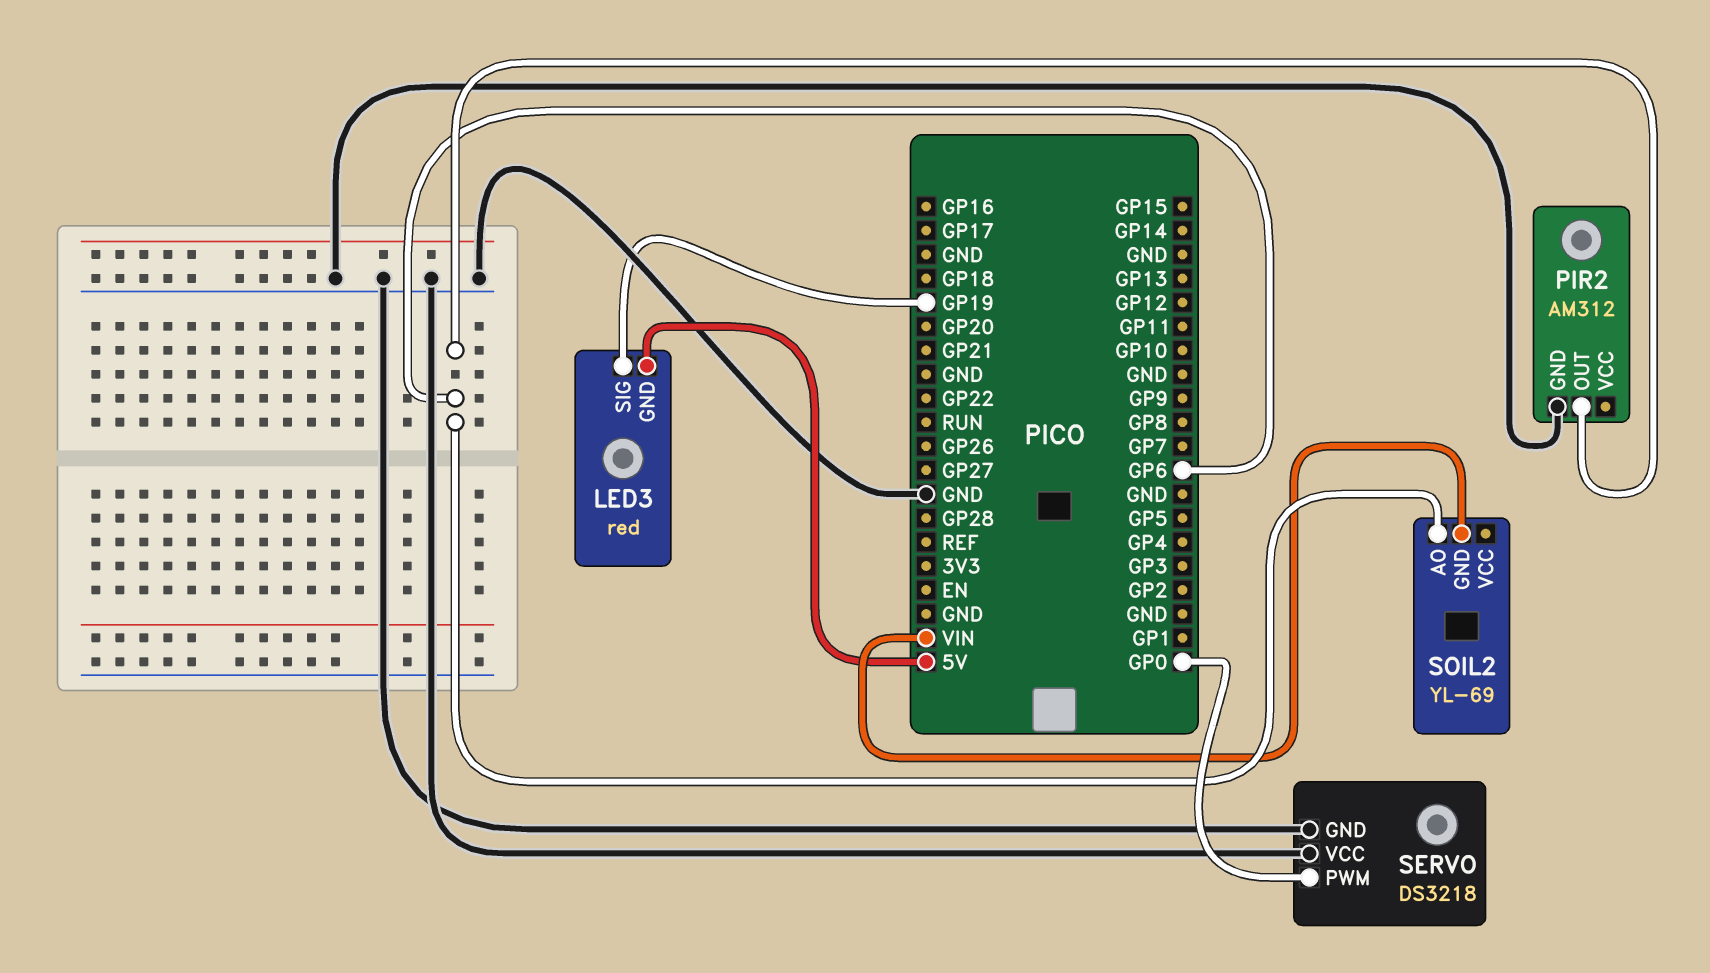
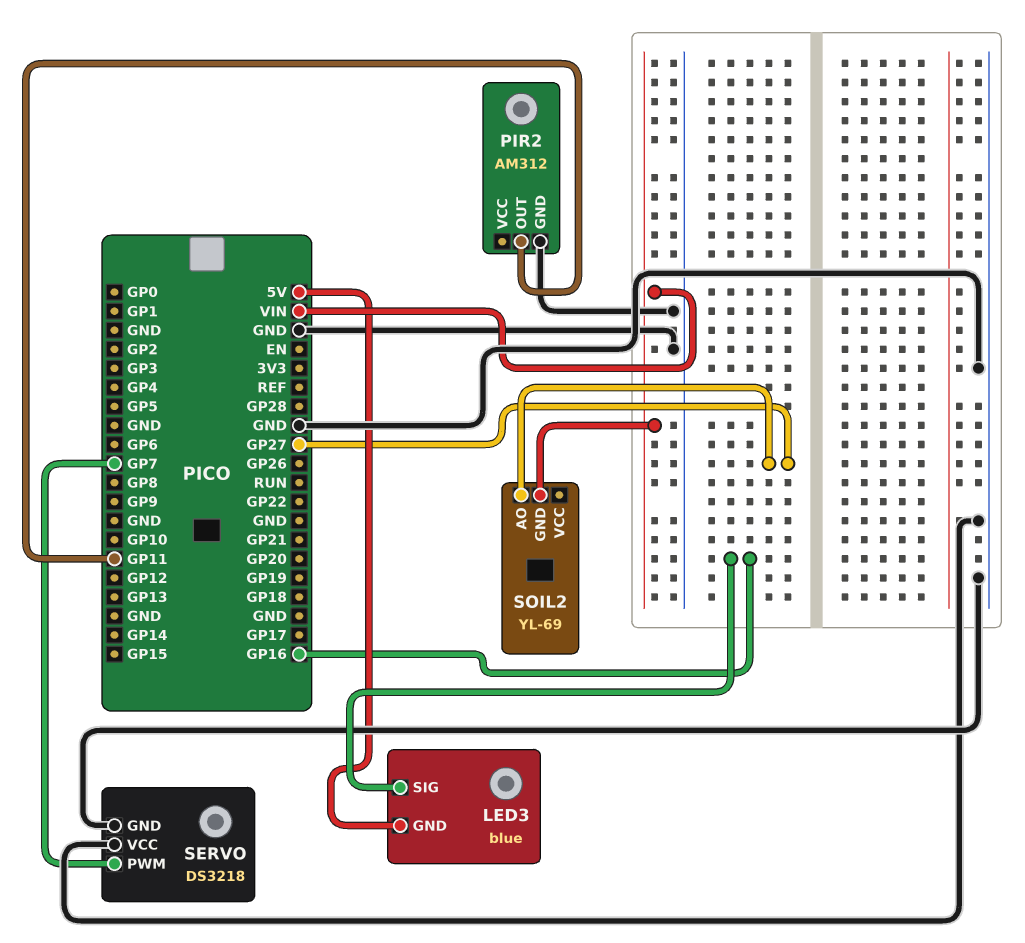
LED3: red -> blue
LED3 pin SIG: GP19 -> GP16
PIR2 pin OUT: GP6 -> GP11
SERVO pin PWM: GP0 -> GP7
SOIL2 pin AO: GP6 -> GP27

